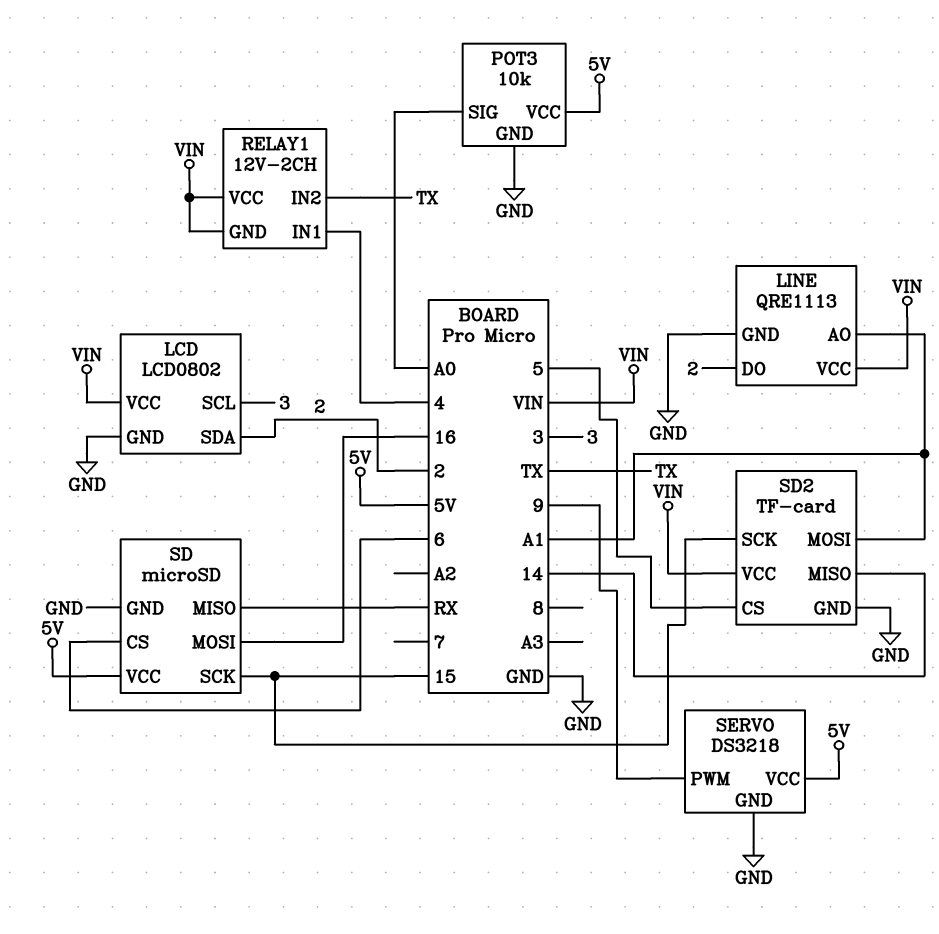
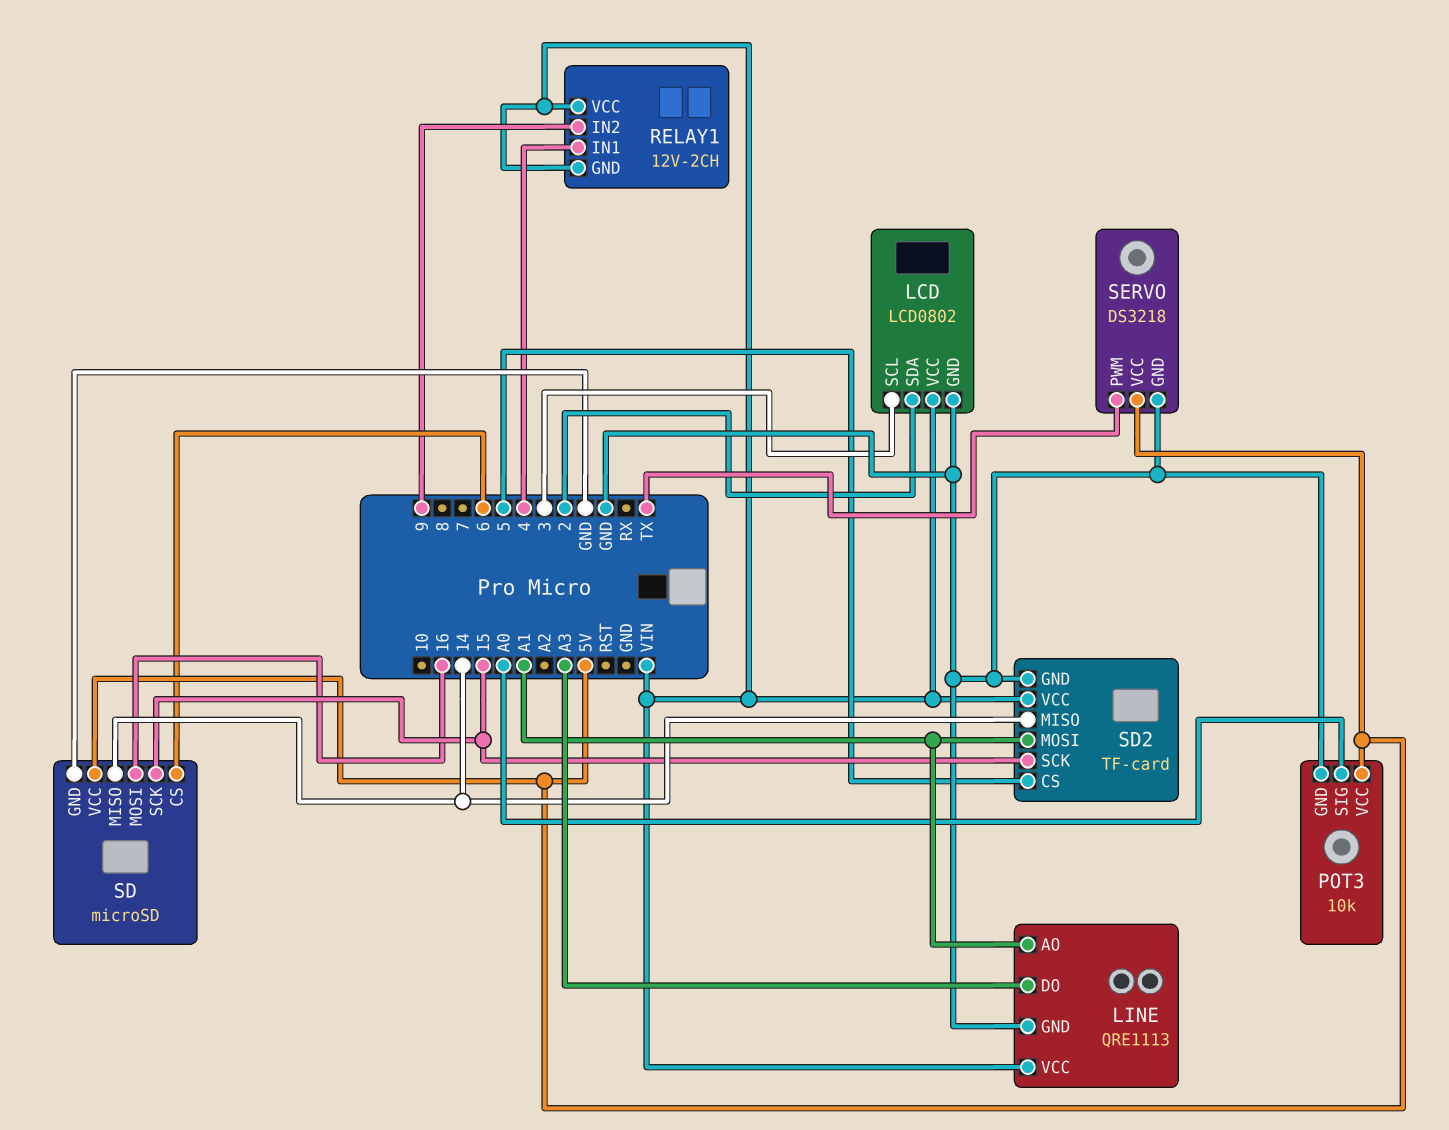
LINE pin DO: 2 -> A3
RELAY1 pin IN2: TX -> 9
SD pin MISO: RX -> 14
SERVO pin PWM: 9 -> TX

